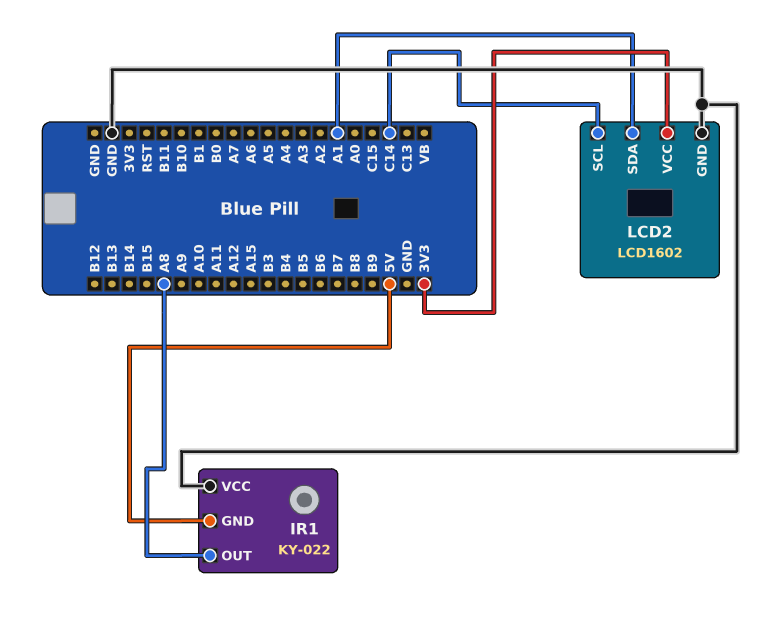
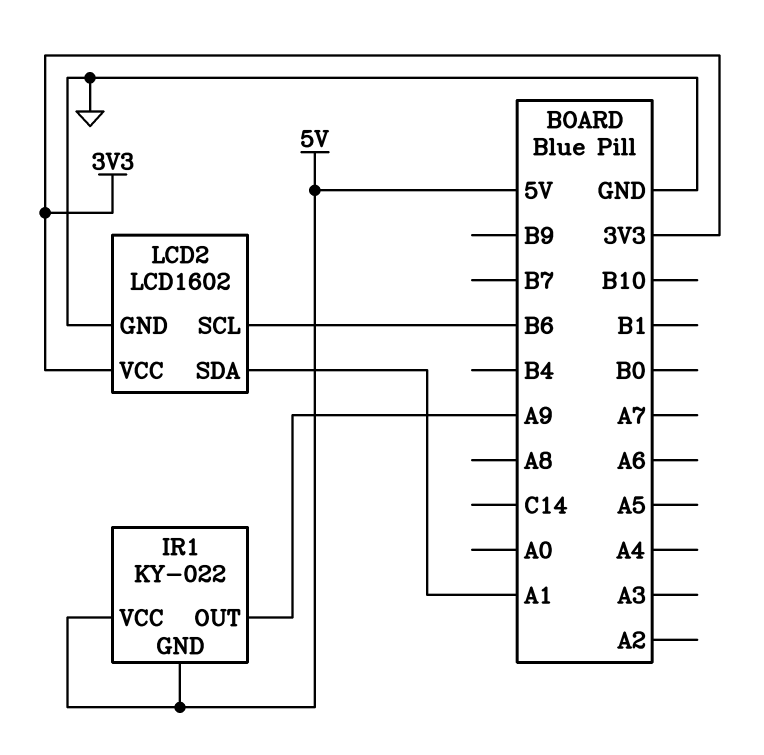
IR1 pin OUT: A8 -> A9
IR1 pin VCC: GND -> 5V
LCD2 pin SCL: C14 -> B6

